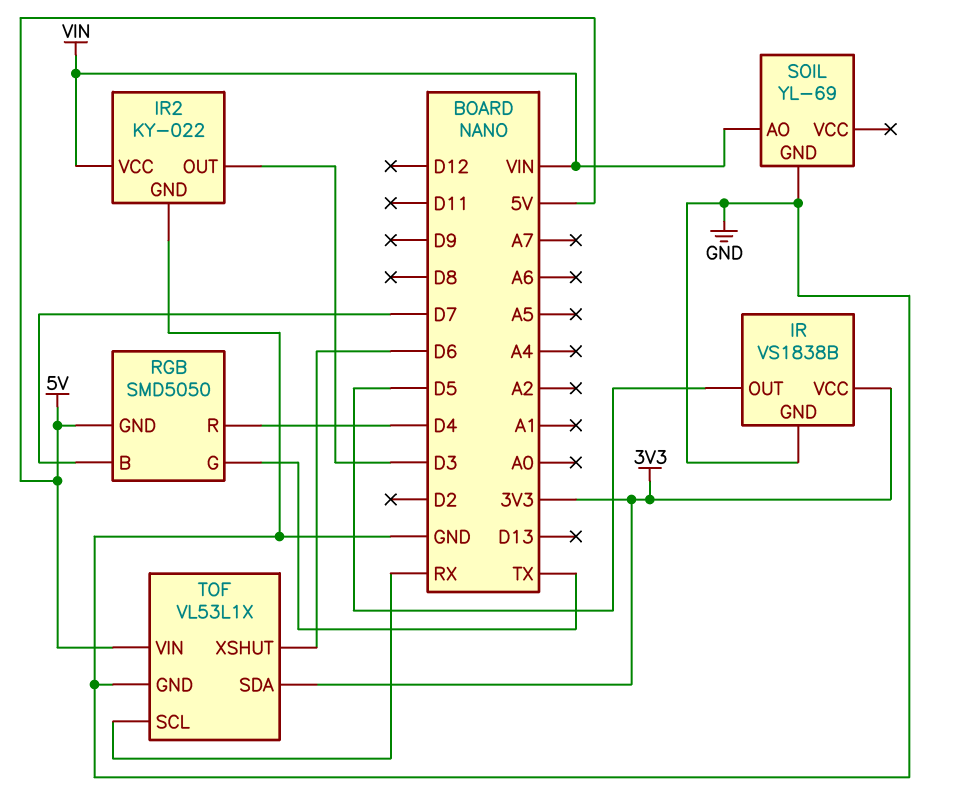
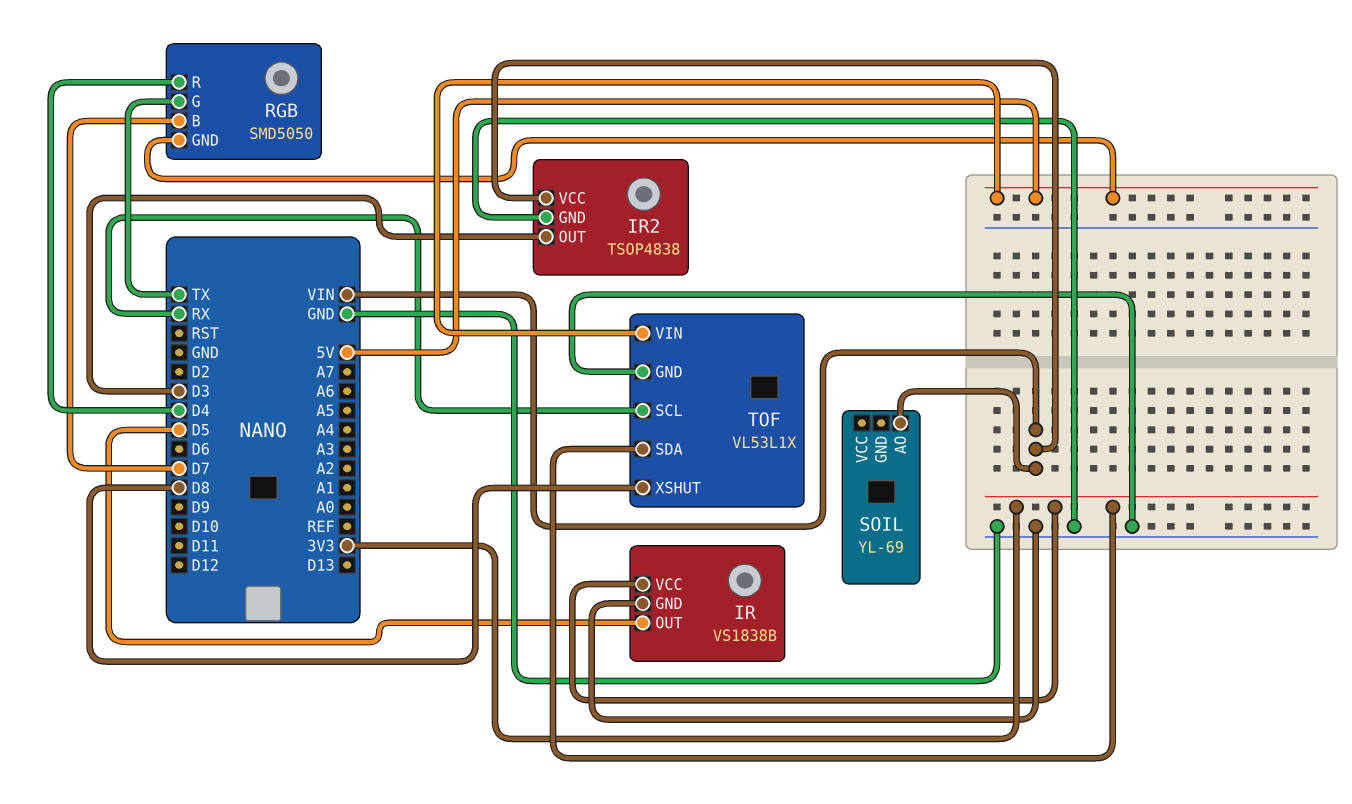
IR2: KY-022 -> TSOP4838
SOIL pin GND: GND -> none
TOF pin XSHUT: D6 -> D8

